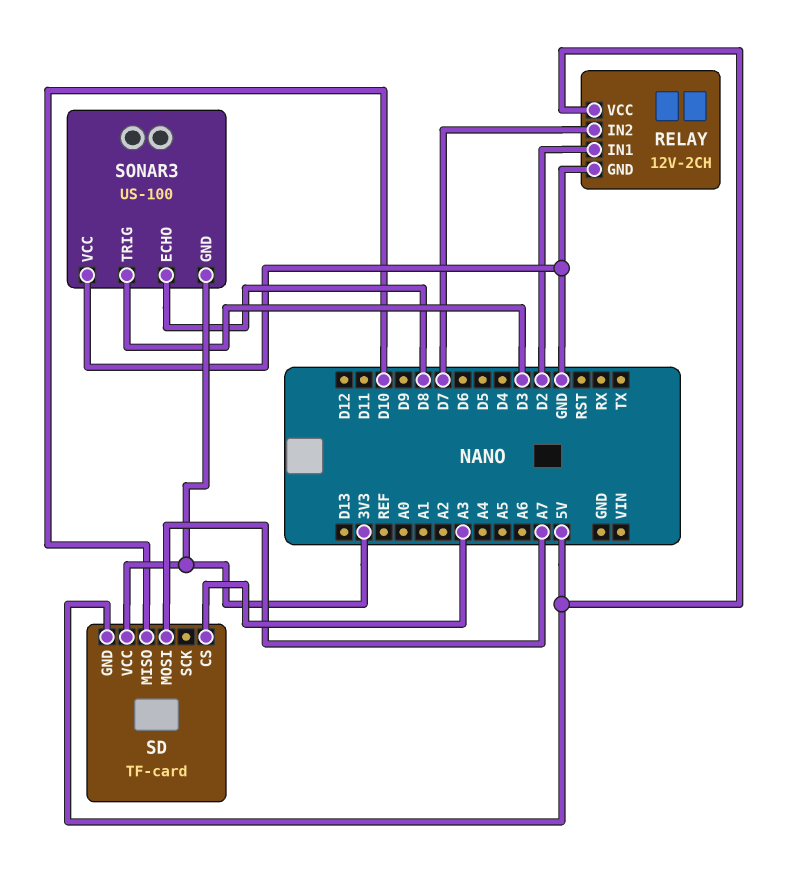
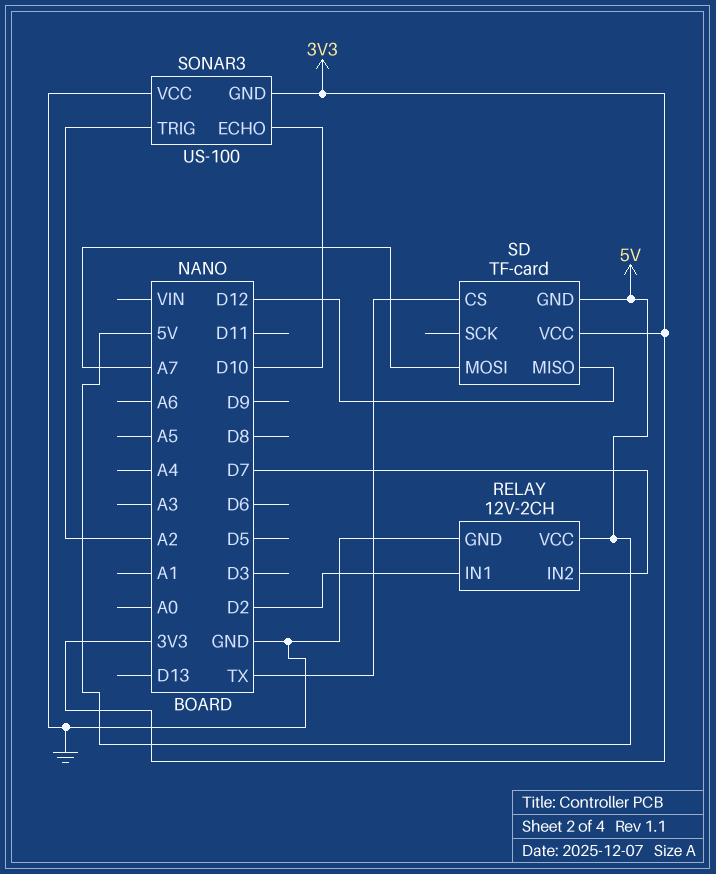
SD pin CS: A3 -> TX
SD pin MISO: D10 -> D12
SONAR3 pin ECHO: D8 -> D10
SONAR3 pin TRIG: D3 -> A2

